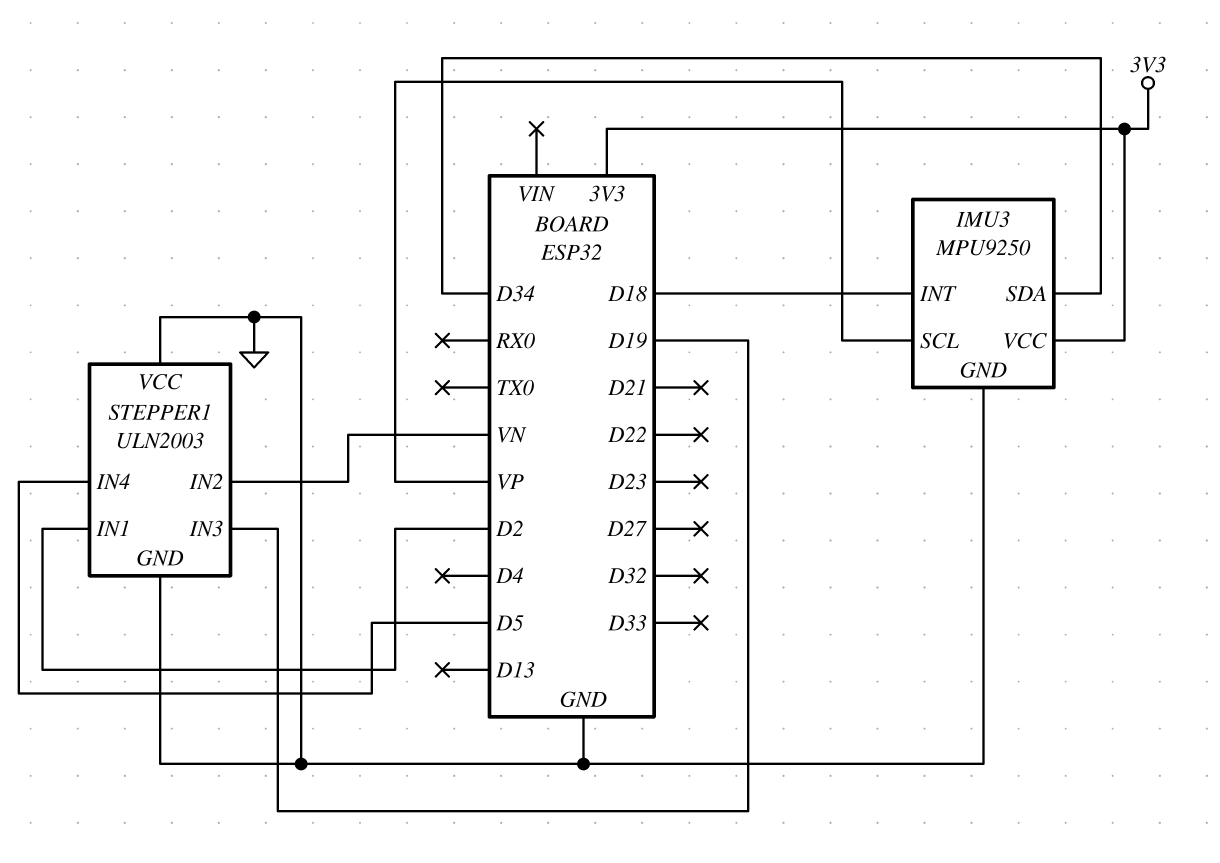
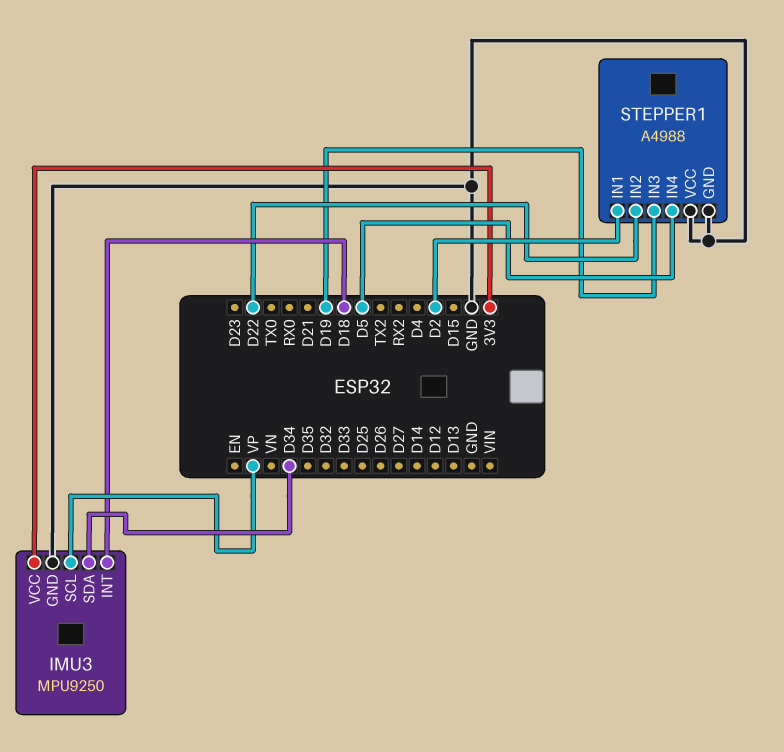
STEPPER1: ULN2003 -> A4988
STEPPER1 pin IN2: VN -> D22

